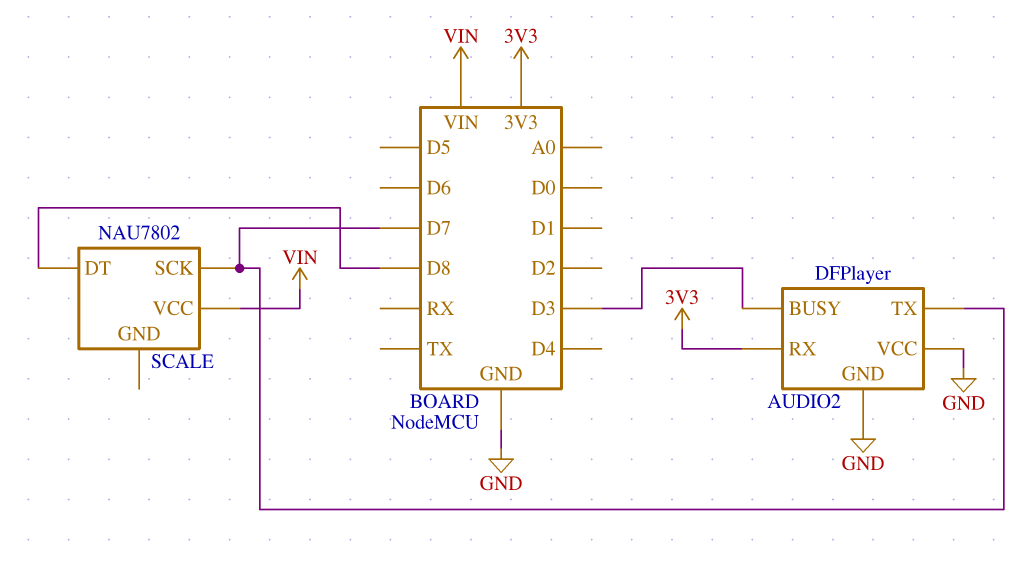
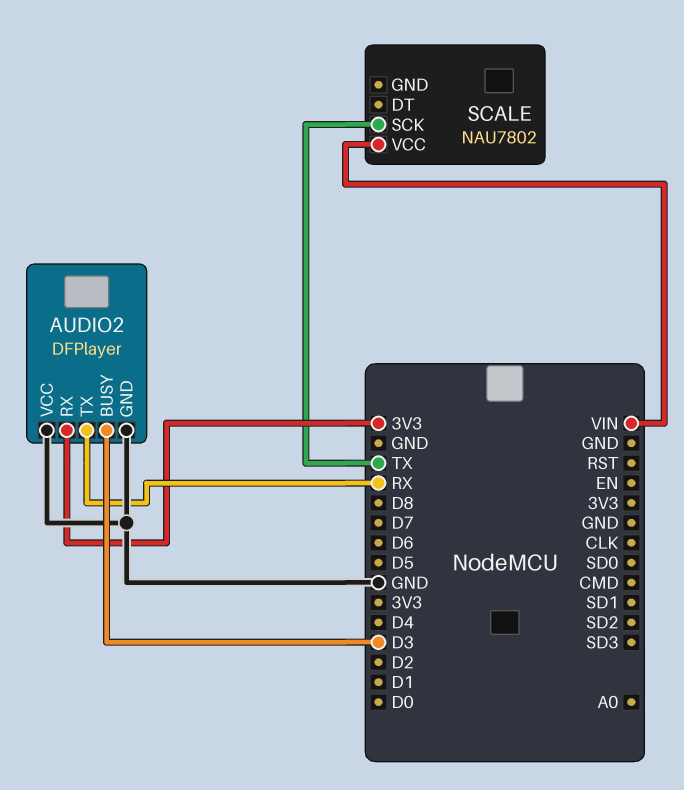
AUDIO2 pin TX: D7 -> RX
SCALE pin DT: D8 -> none
SCALE pin SCK: D7 -> TX

